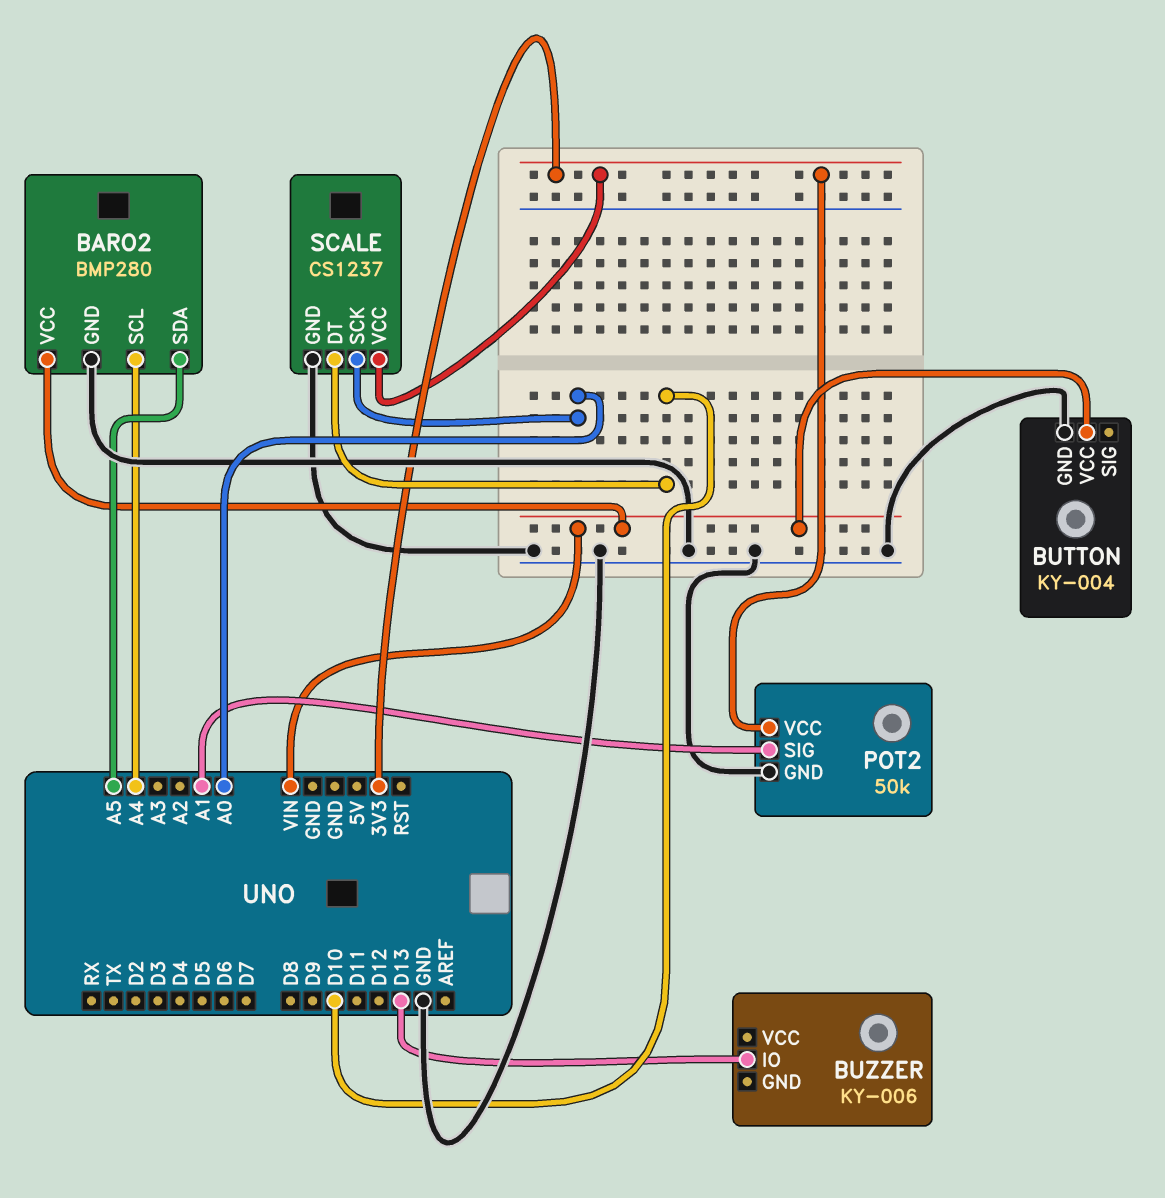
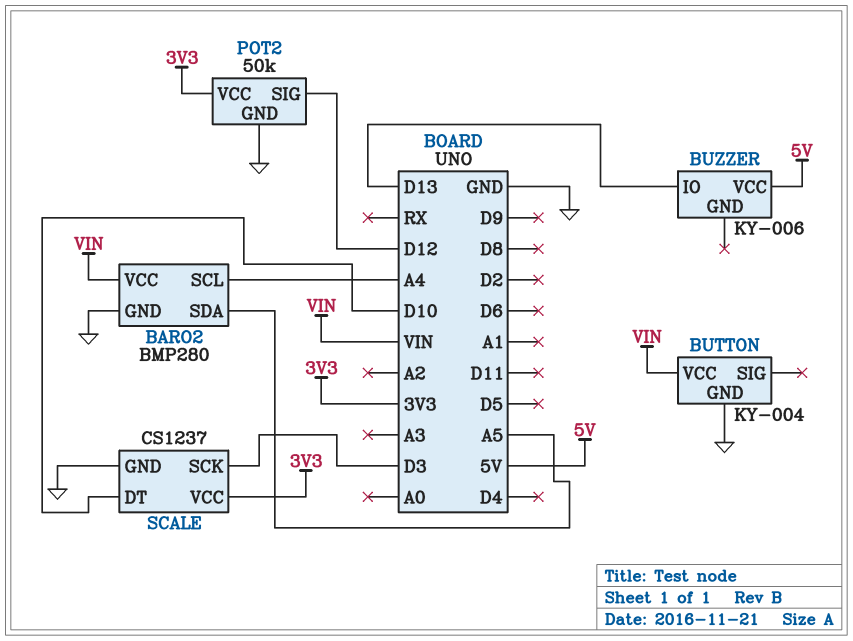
BUZZER pin VCC: none -> 5V
POT2 pin SIG: A1 -> D12
SCALE pin SCK: A0 -> D3

